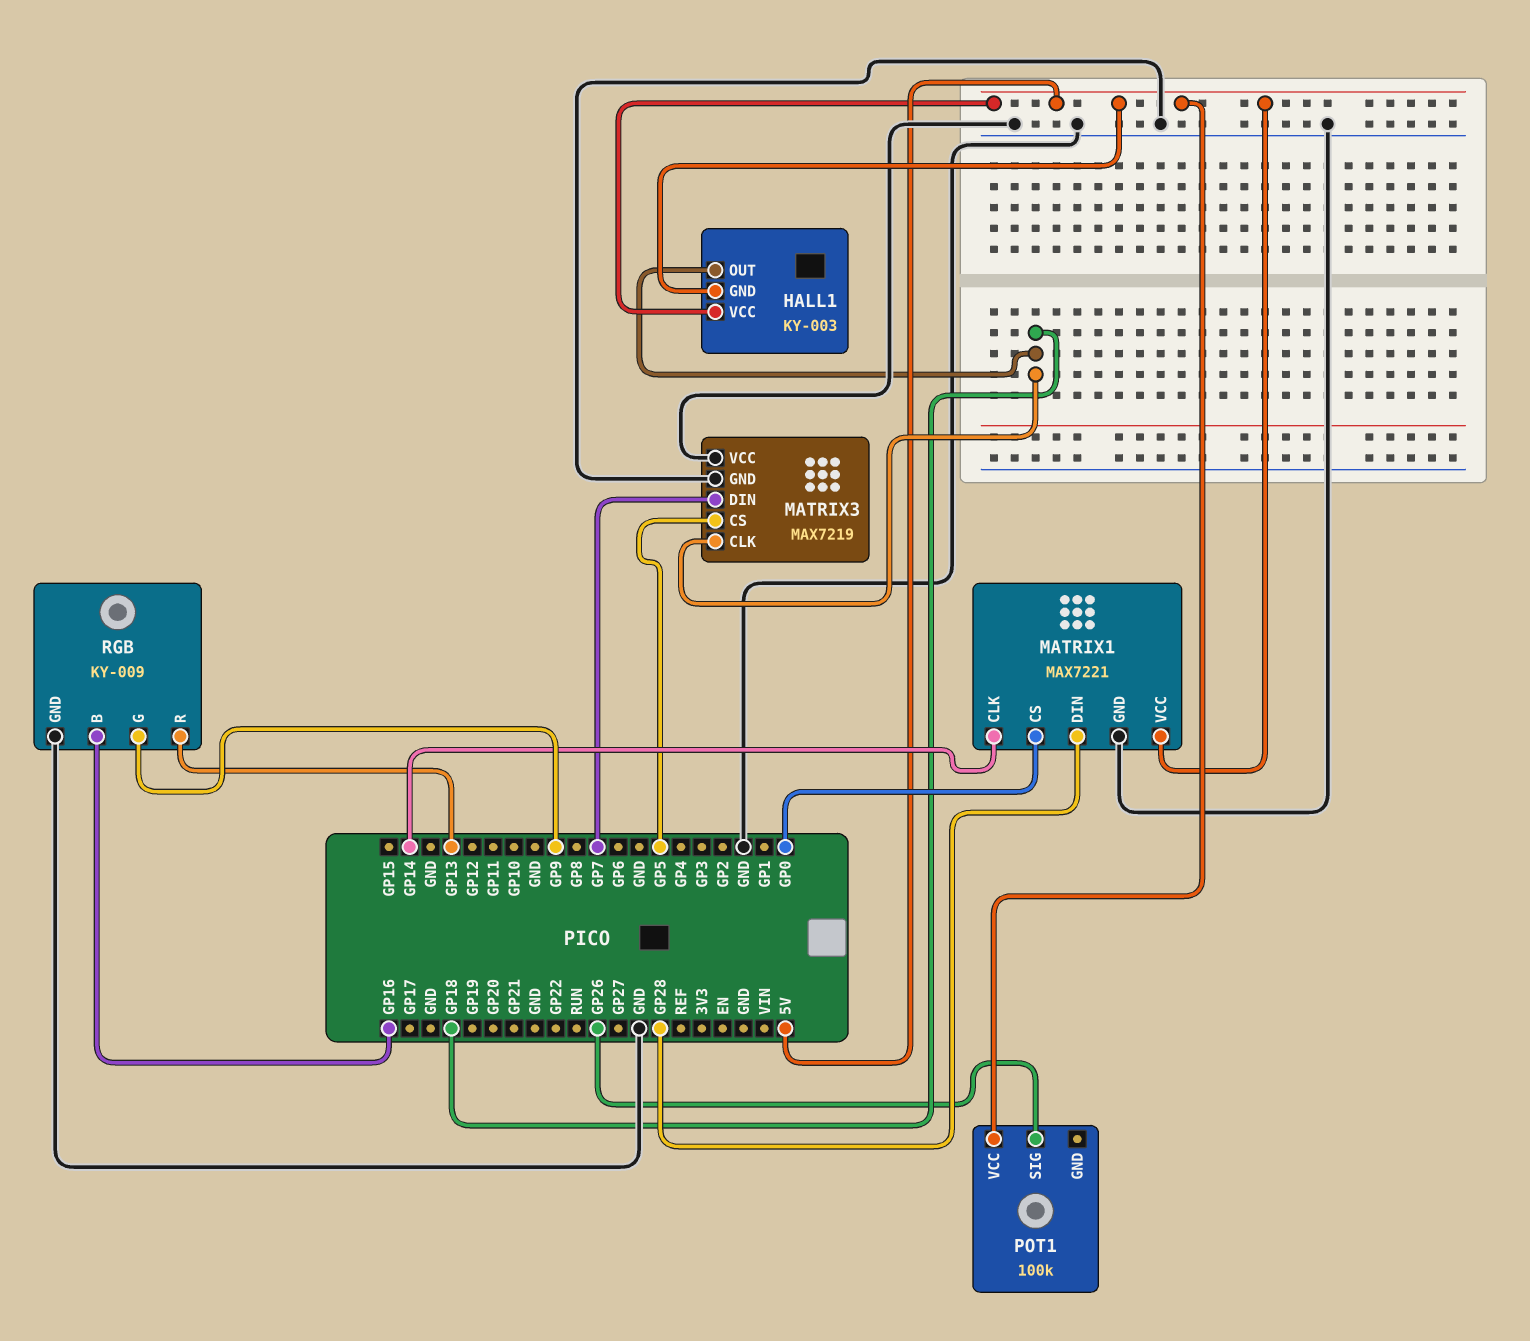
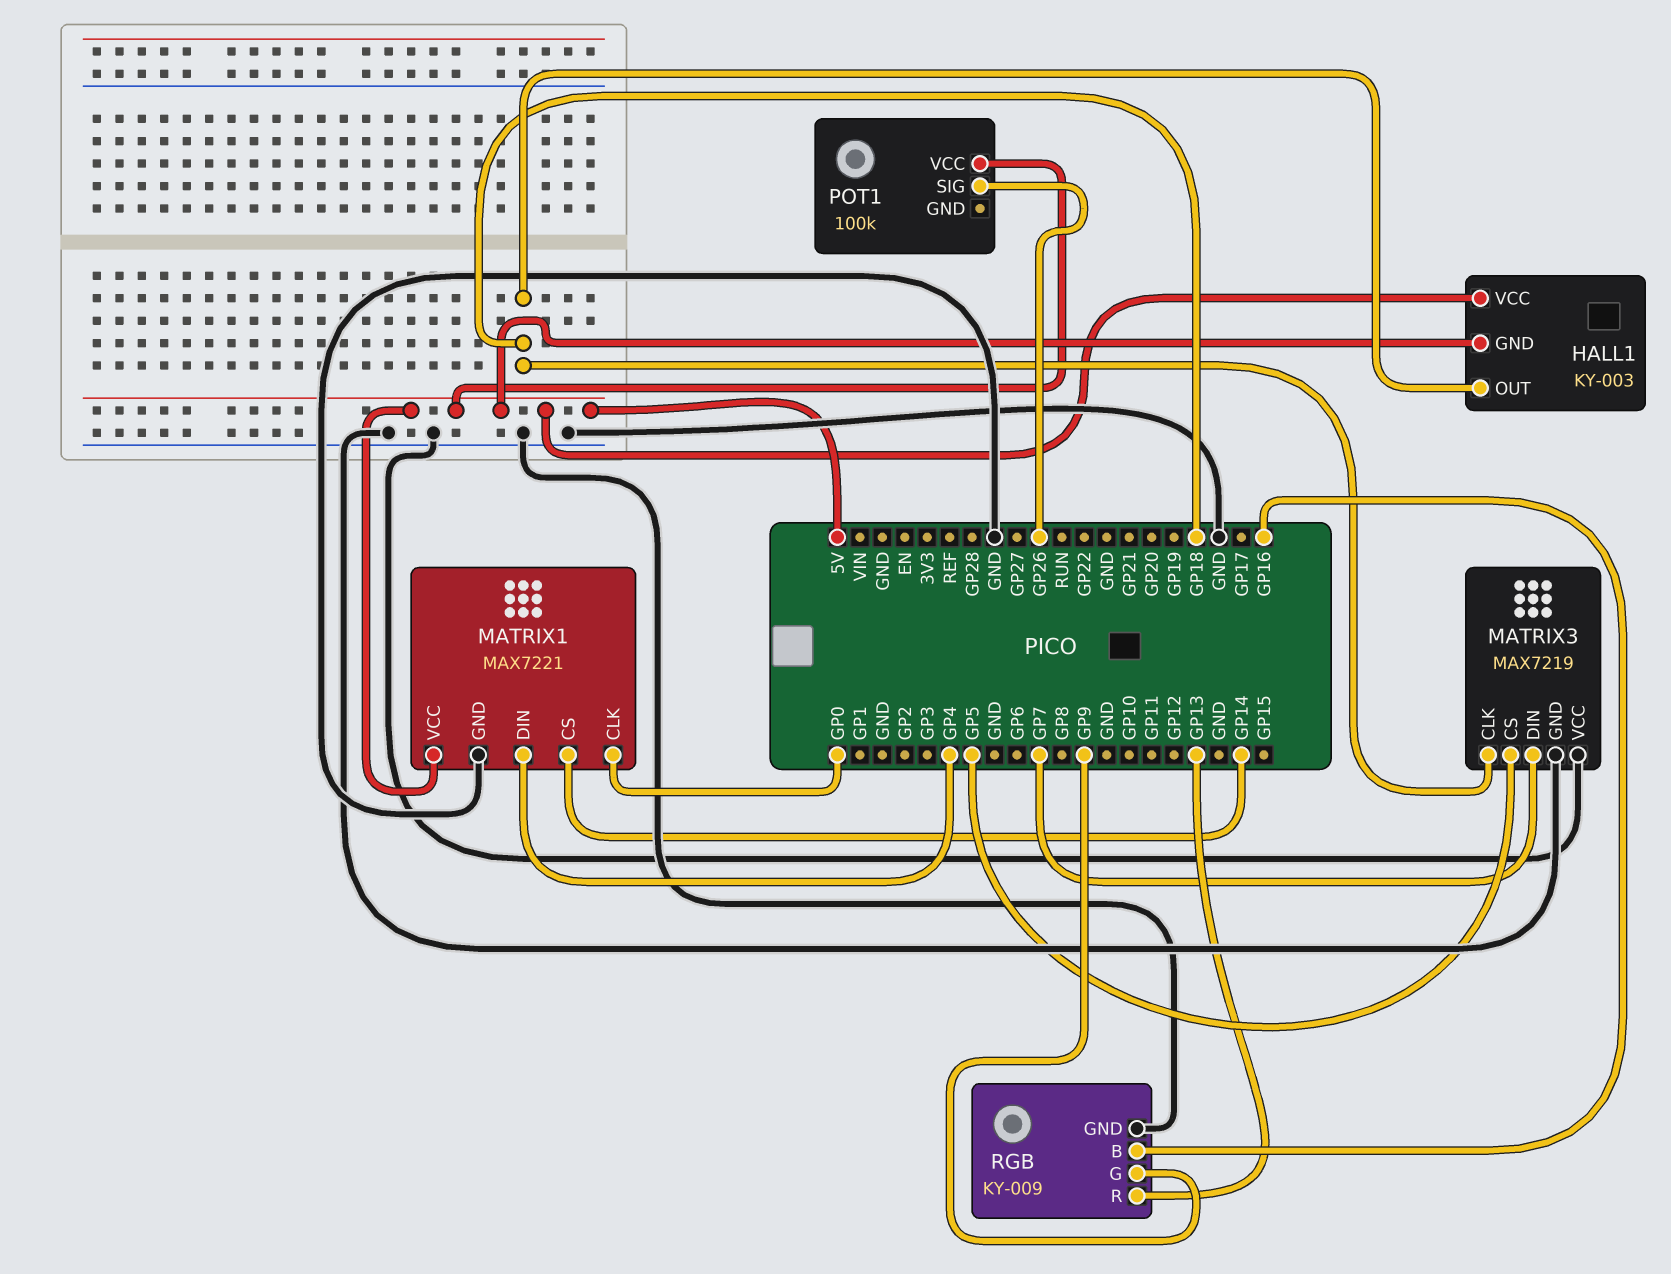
MATRIX1 pin CLK: GP14 -> GP0
MATRIX1 pin CS: GP0 -> GP14
MATRIX1 pin DIN: GP28 -> GP4

